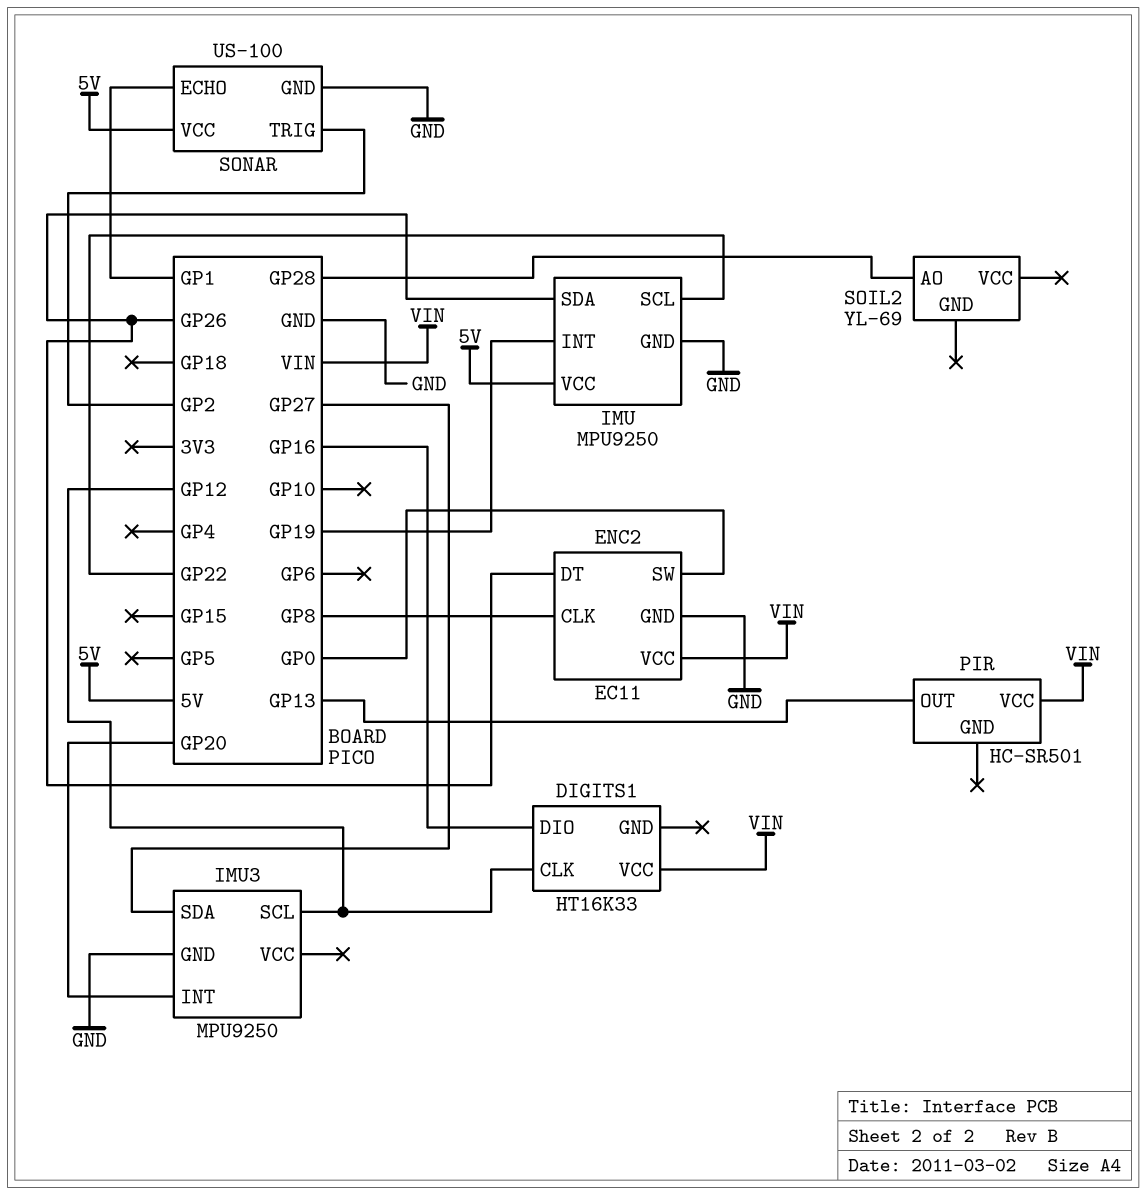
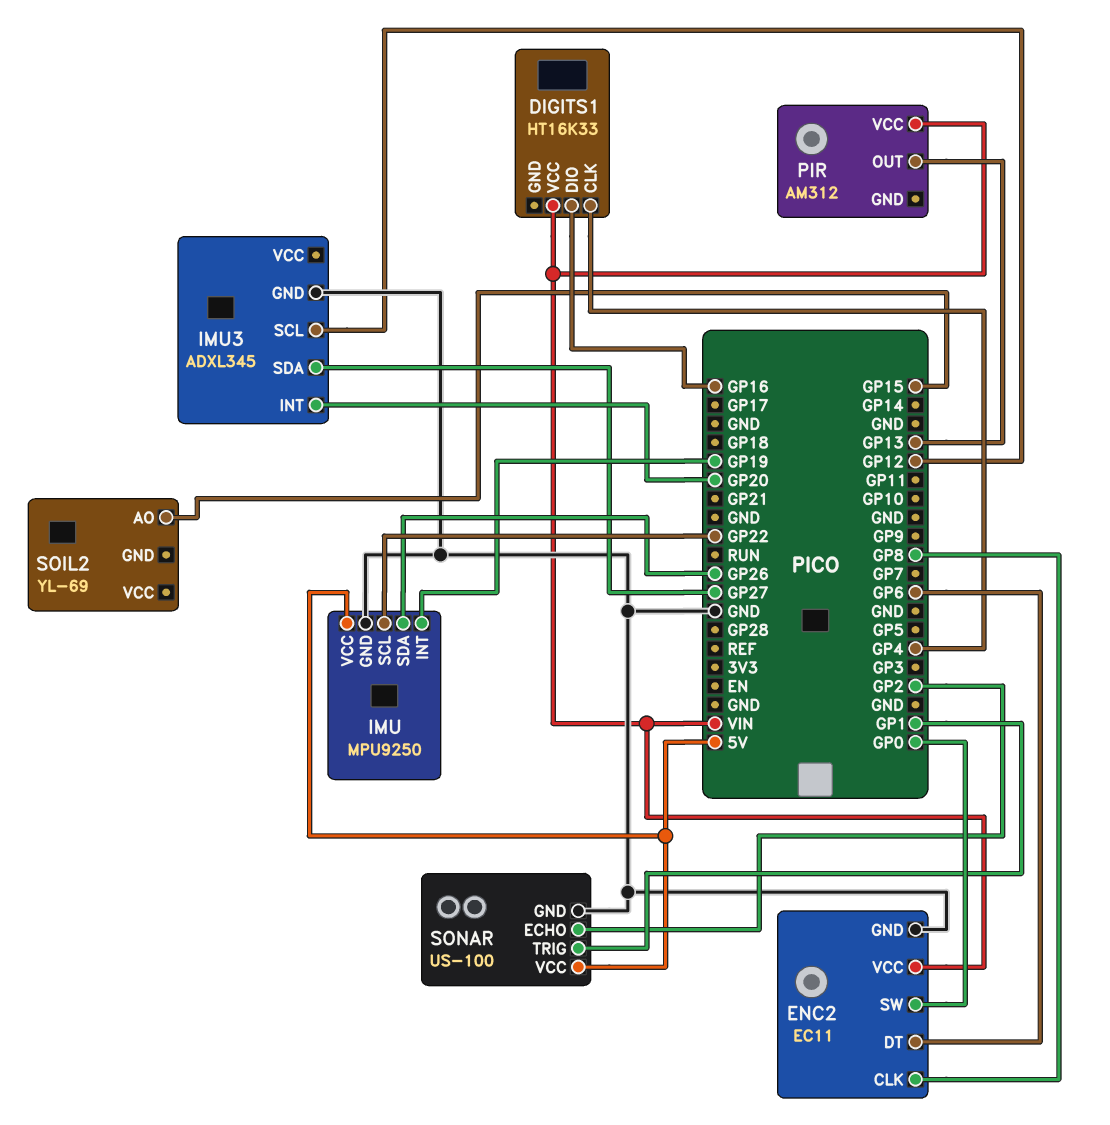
DIGITS1 pin CLK: GP12 -> GP4
ENC2 pin DT: GP26 -> GP6
IMU3: MPU9250 -> ADXL345
PIR: HC-SR501 -> AM312
SOIL2 pin AO: GP28 -> GP15
SONAR pin ECHO: GP1 -> GP2
SONAR pin TRIG: GP2 -> GP1

